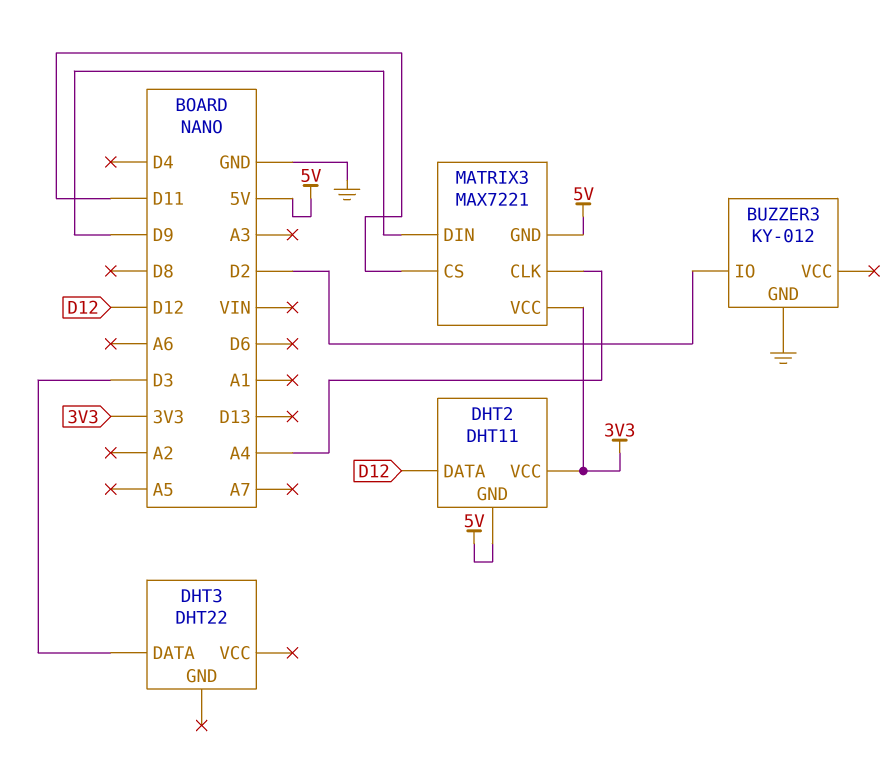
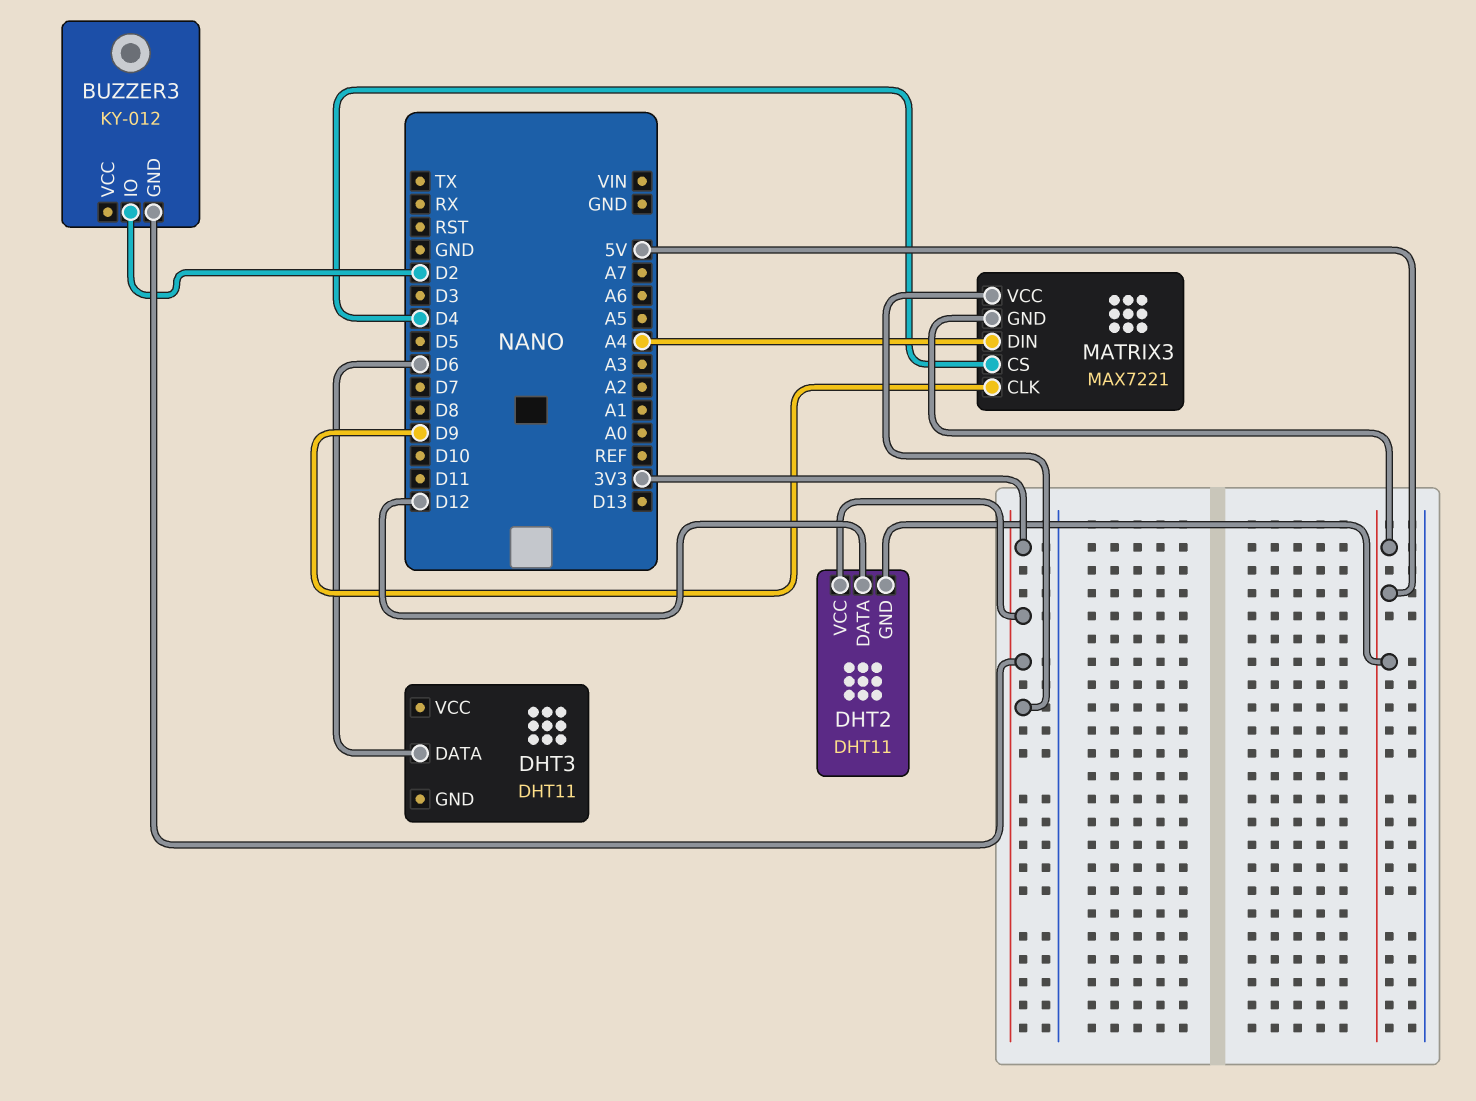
BUZZER3 pin GND: GND -> 3V3
DHT3: DHT22 -> DHT11
DHT3 pin DATA: D3 -> D6
MATRIX3 pin CLK: A4 -> D9
MATRIX3 pin CS: D11 -> D4
MATRIX3 pin DIN: D9 -> A4

